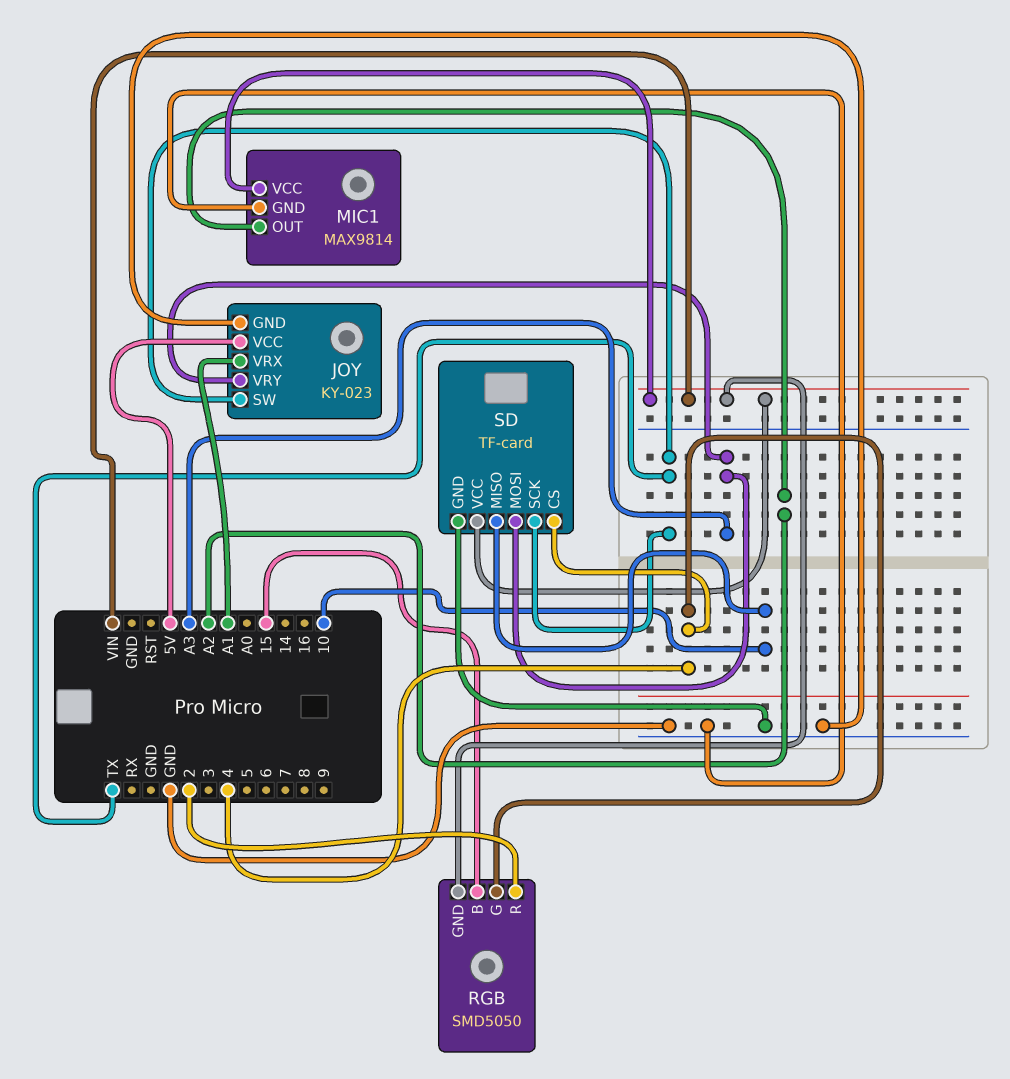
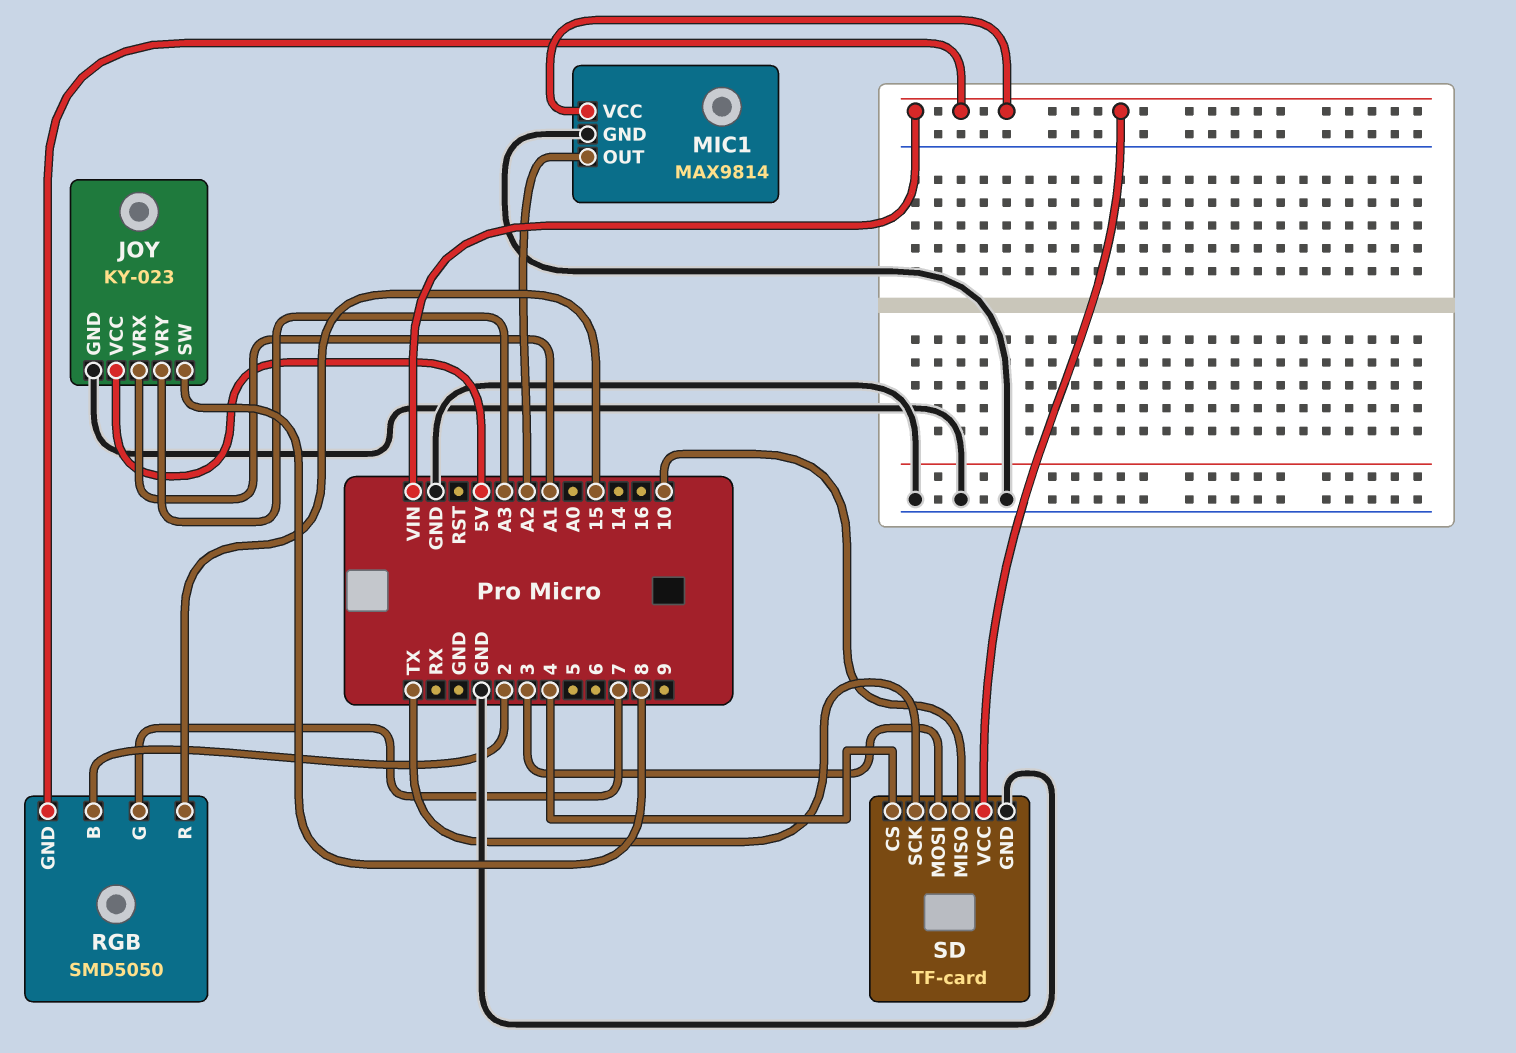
JOY pin SW: TX -> 8
RGB pin B: 15 -> 2
RGB pin G: 4 -> 7
RGB pin R: 2 -> 15
SD pin MOSI: A3 -> 3

